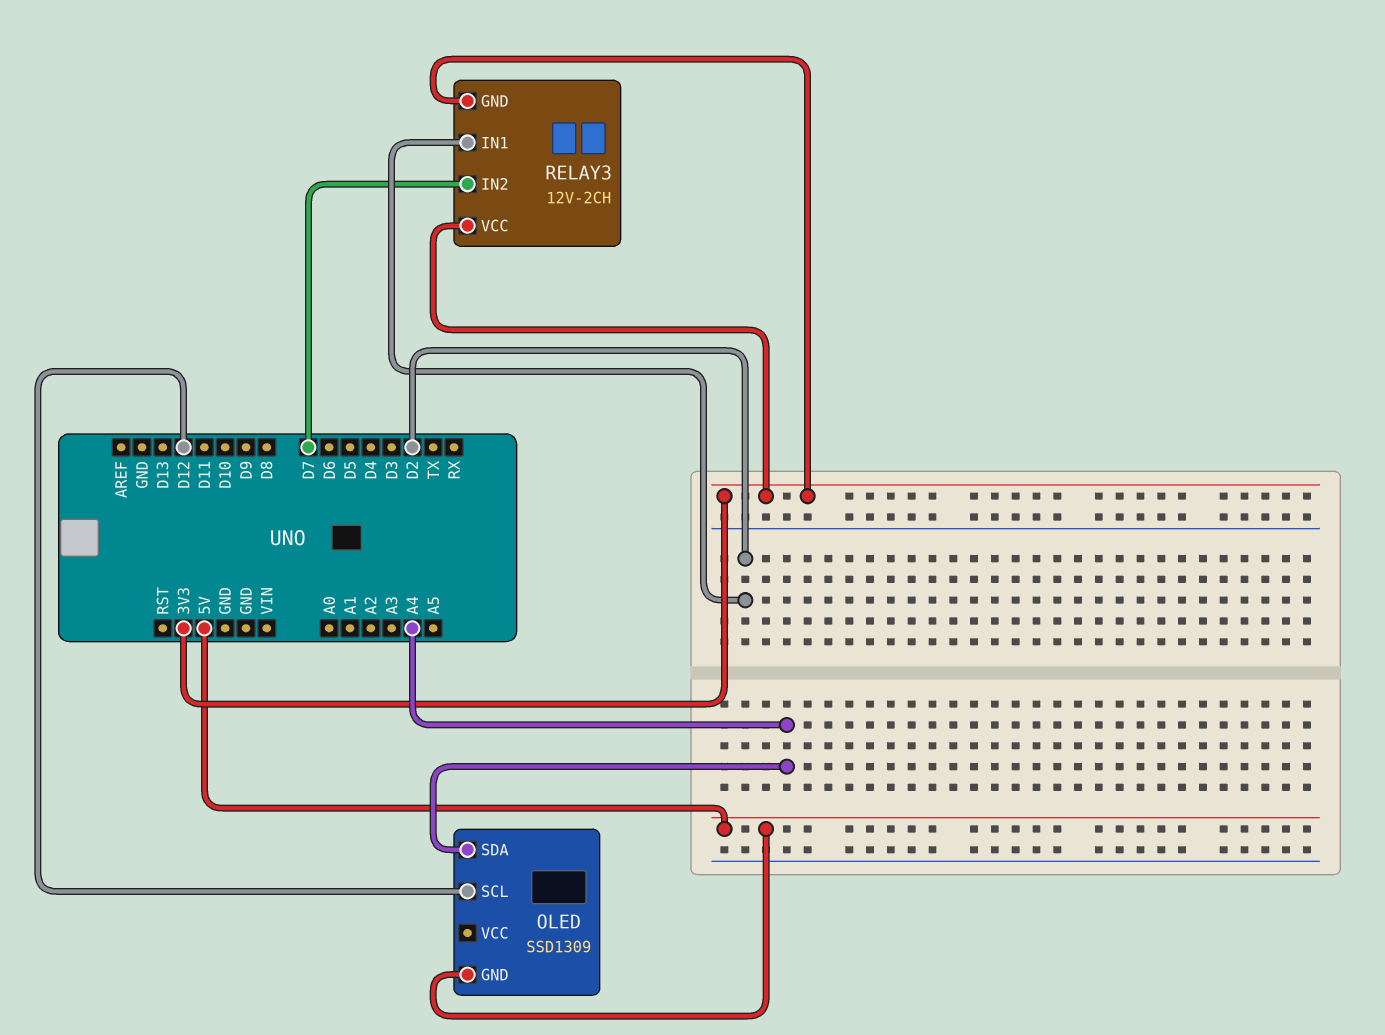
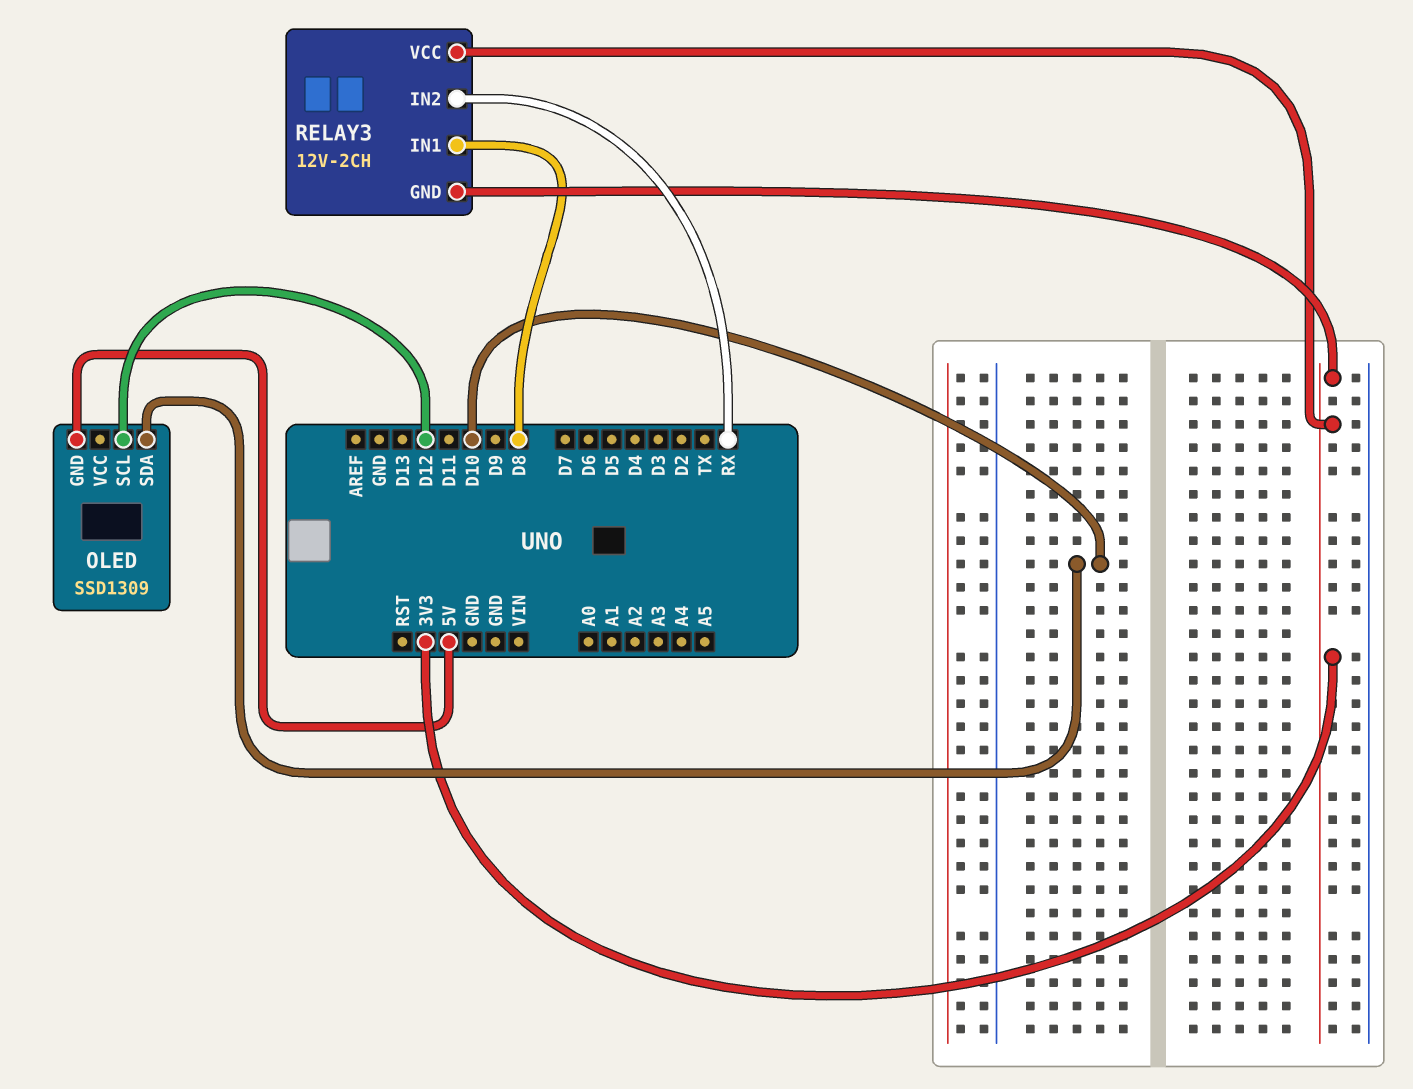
OLED pin SDA: A4 -> D10
RELAY3 pin IN1: D2 -> D8
RELAY3 pin IN2: D7 -> RX

